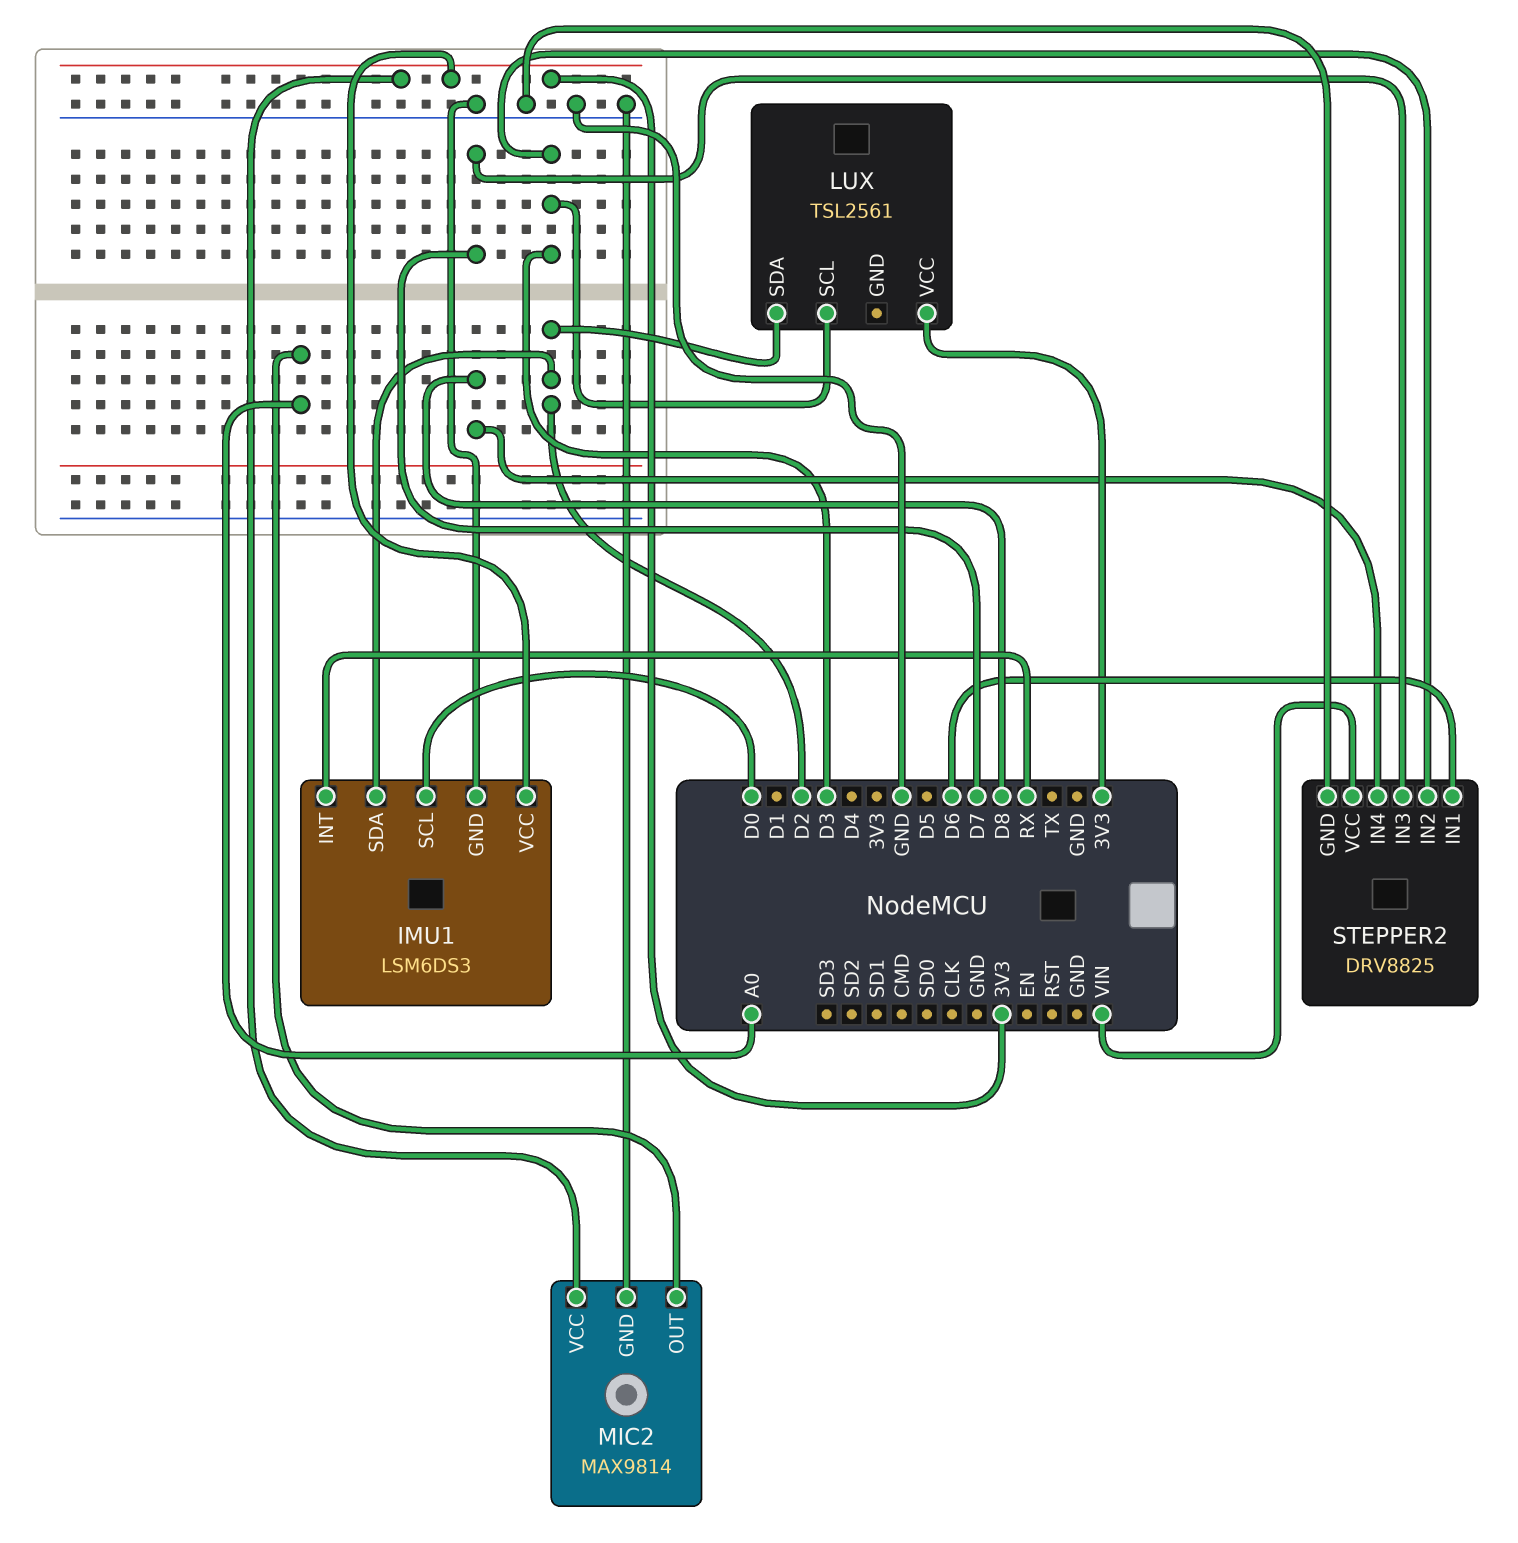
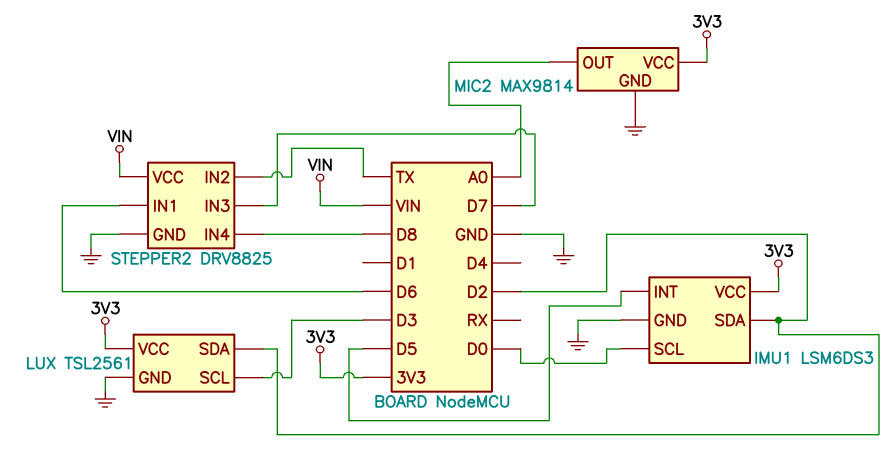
IMU1 pin INT: RX -> D5
LUX pin GND: none -> GND
STEPPER2 pin IN2: D3 -> TX

